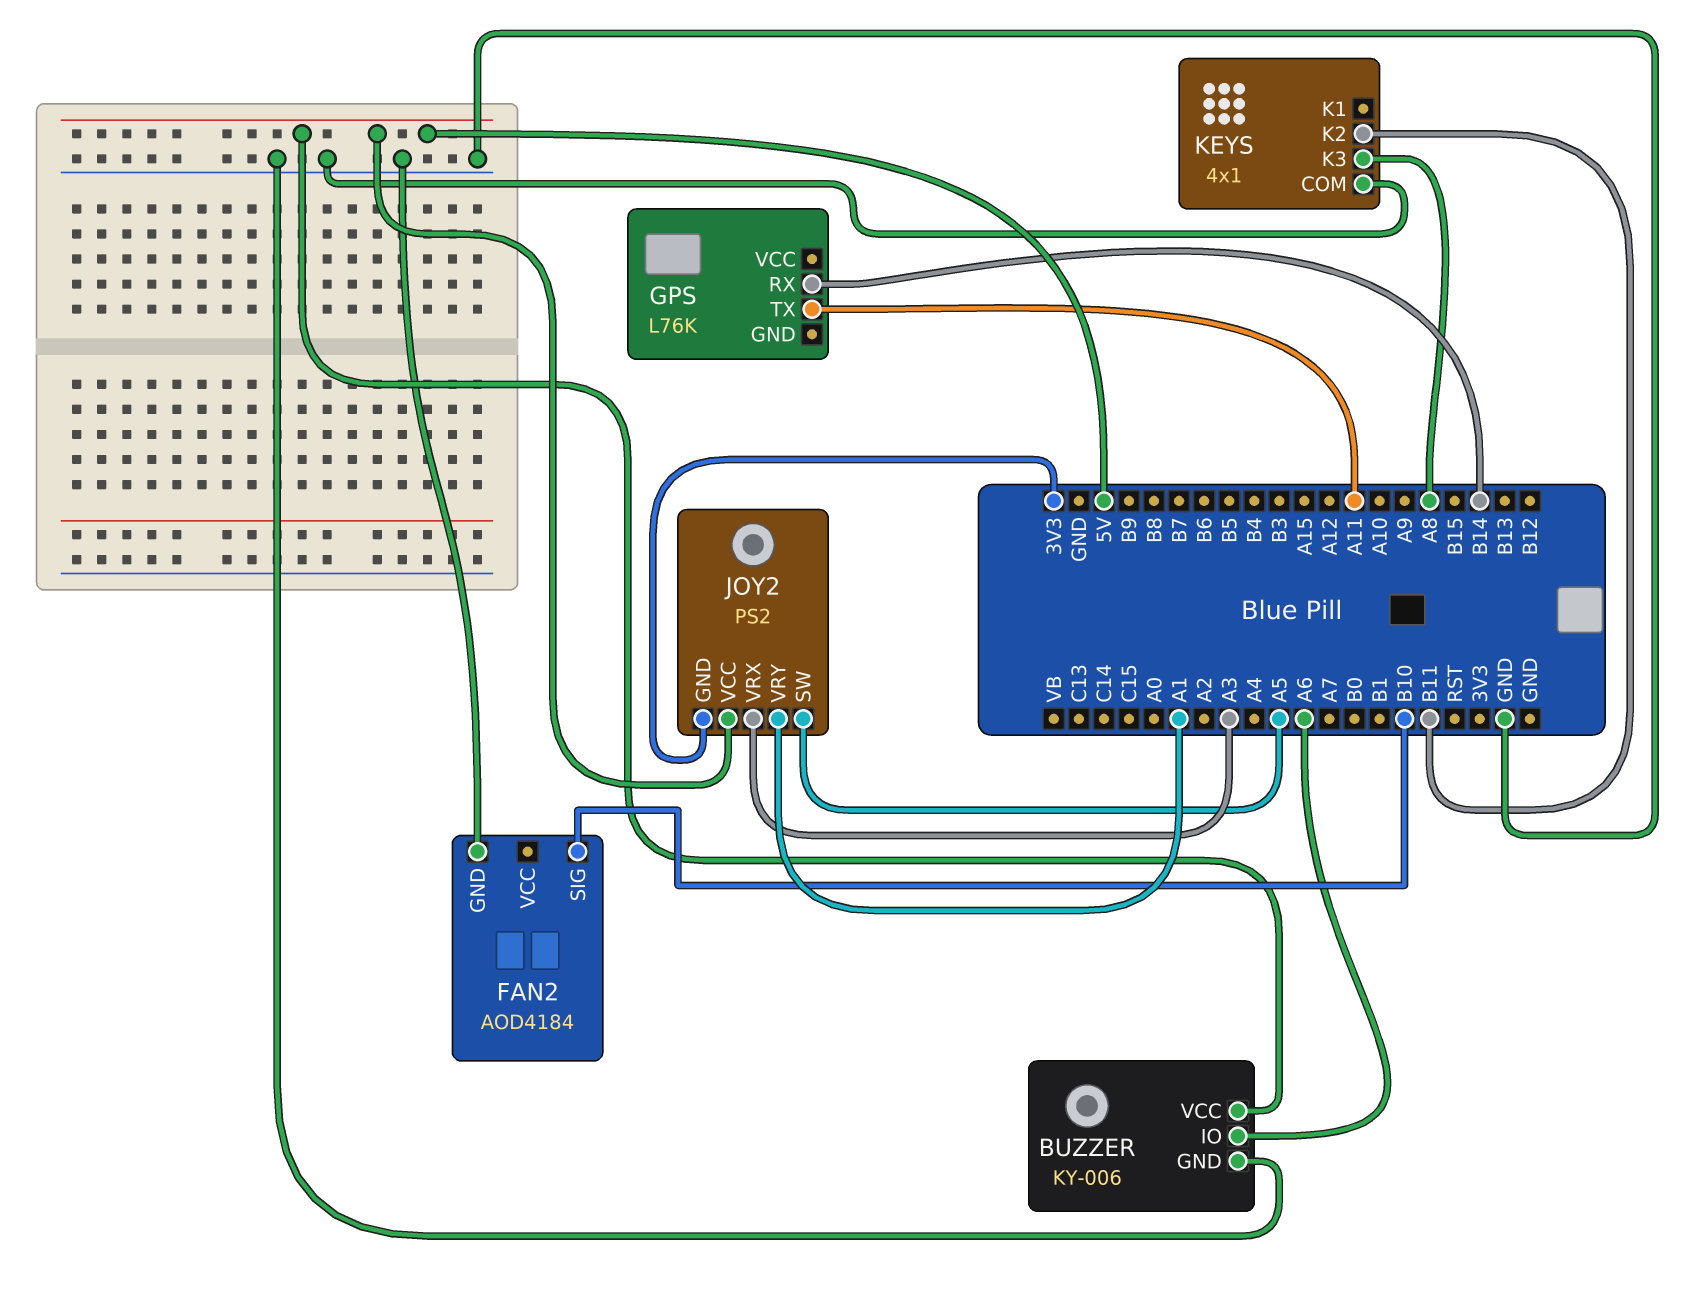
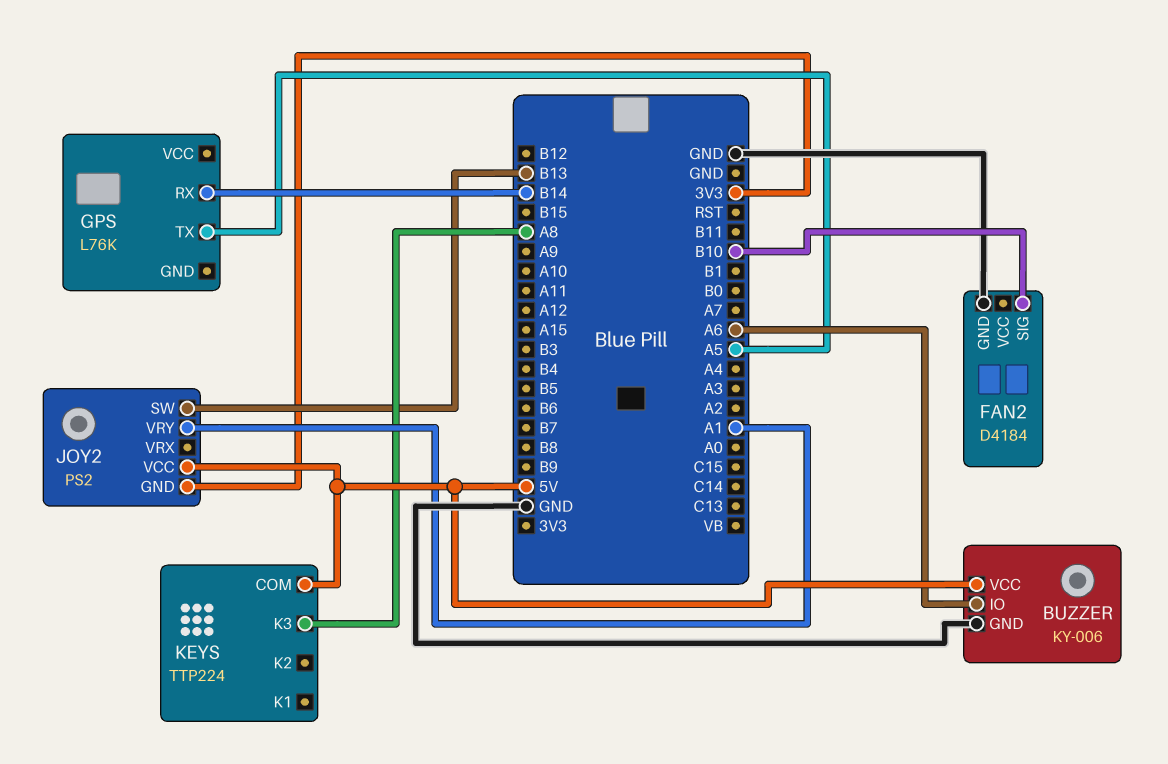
FAN2: AOD4184 -> D4184
GPS pin TX: A11 -> A5
JOY2 pin SW: A5 -> B13
JOY2 pin VRX: A3 -> none
KEYS: 4x1 -> TTP224
KEYS pin COM: GND -> 5V
KEYS pin K2: B11 -> none

